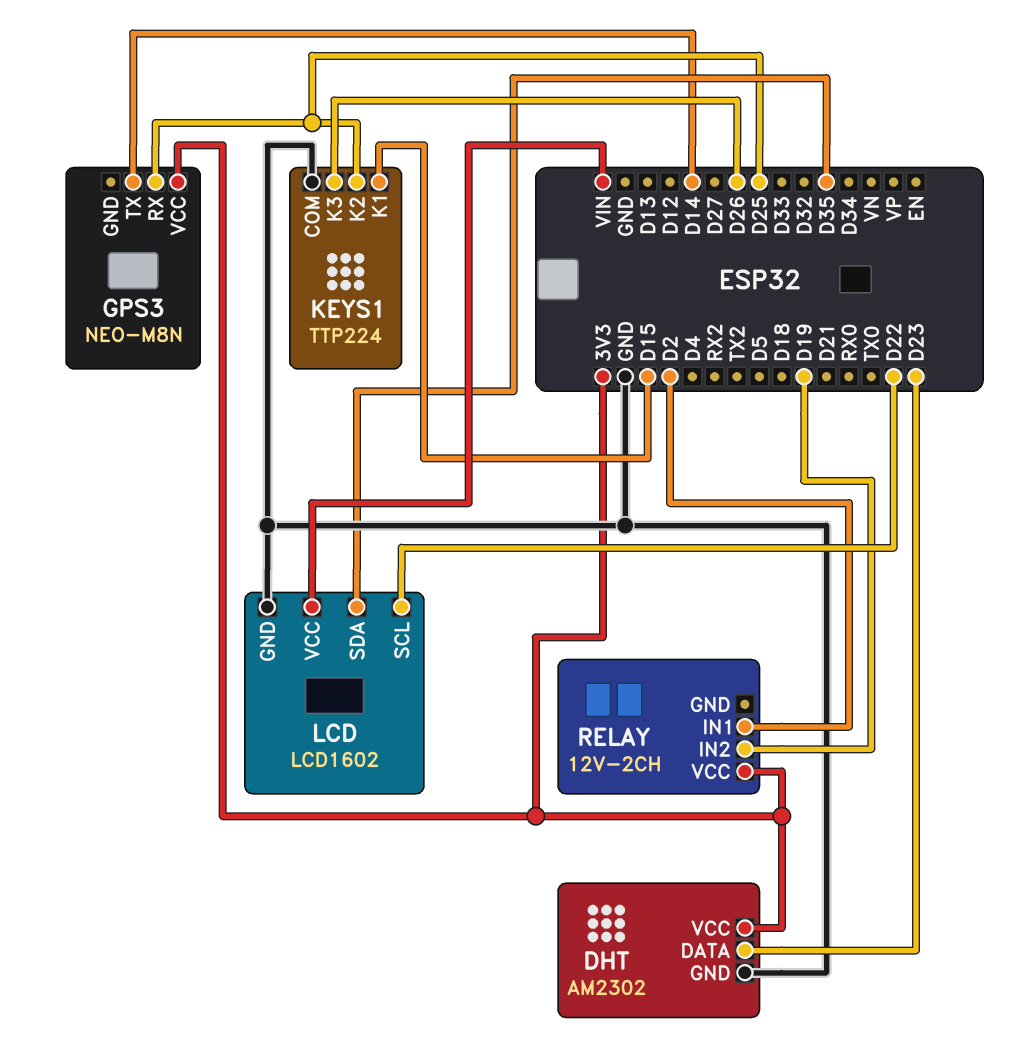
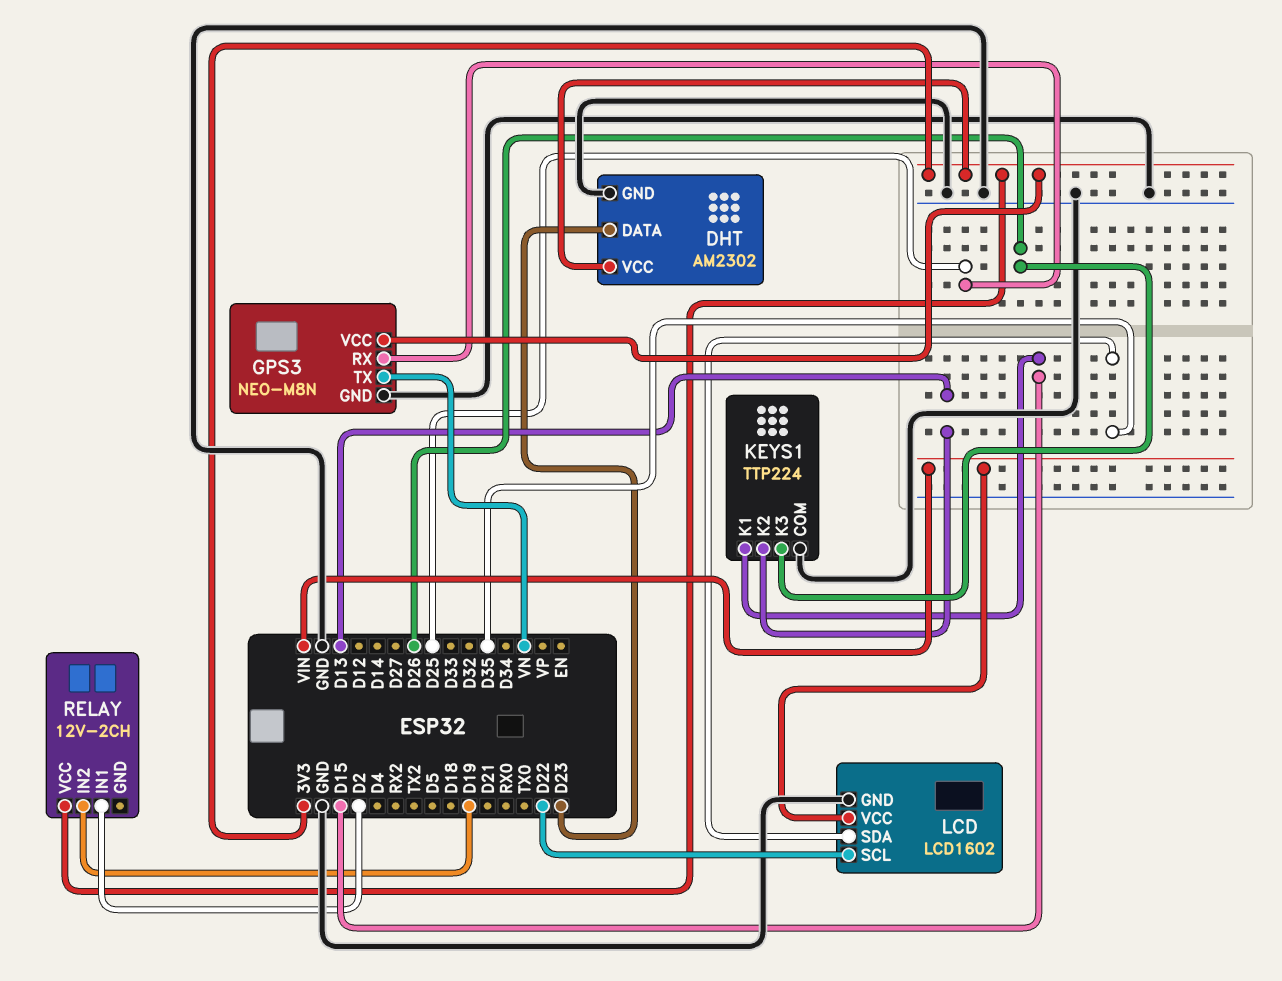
GPS3 pin GND: none -> GND
GPS3 pin TX: D14 -> VN
KEYS1 pin K2: D25 -> D13

